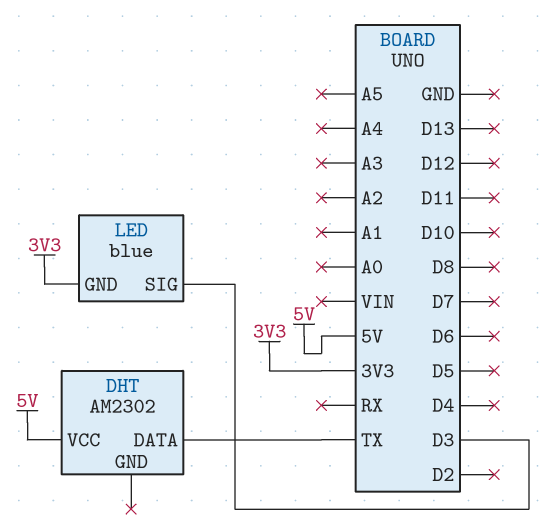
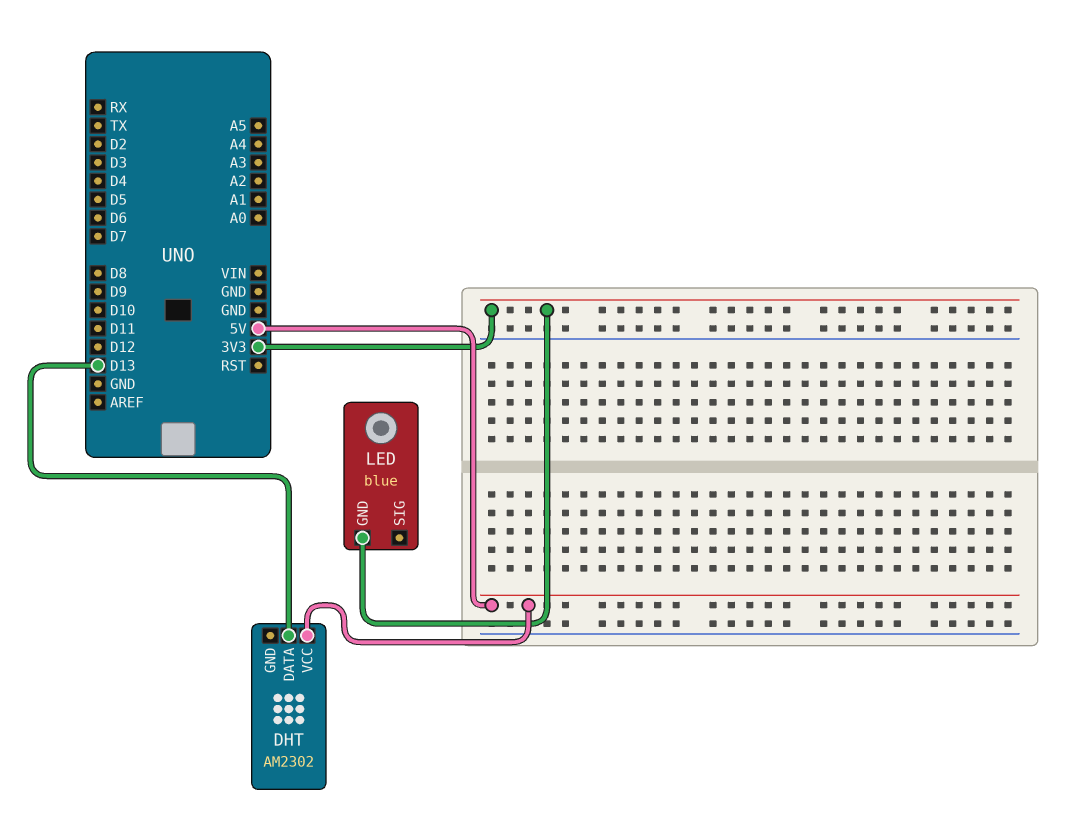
DHT pin DATA: TX -> D13
LED pin SIG: D3 -> none

